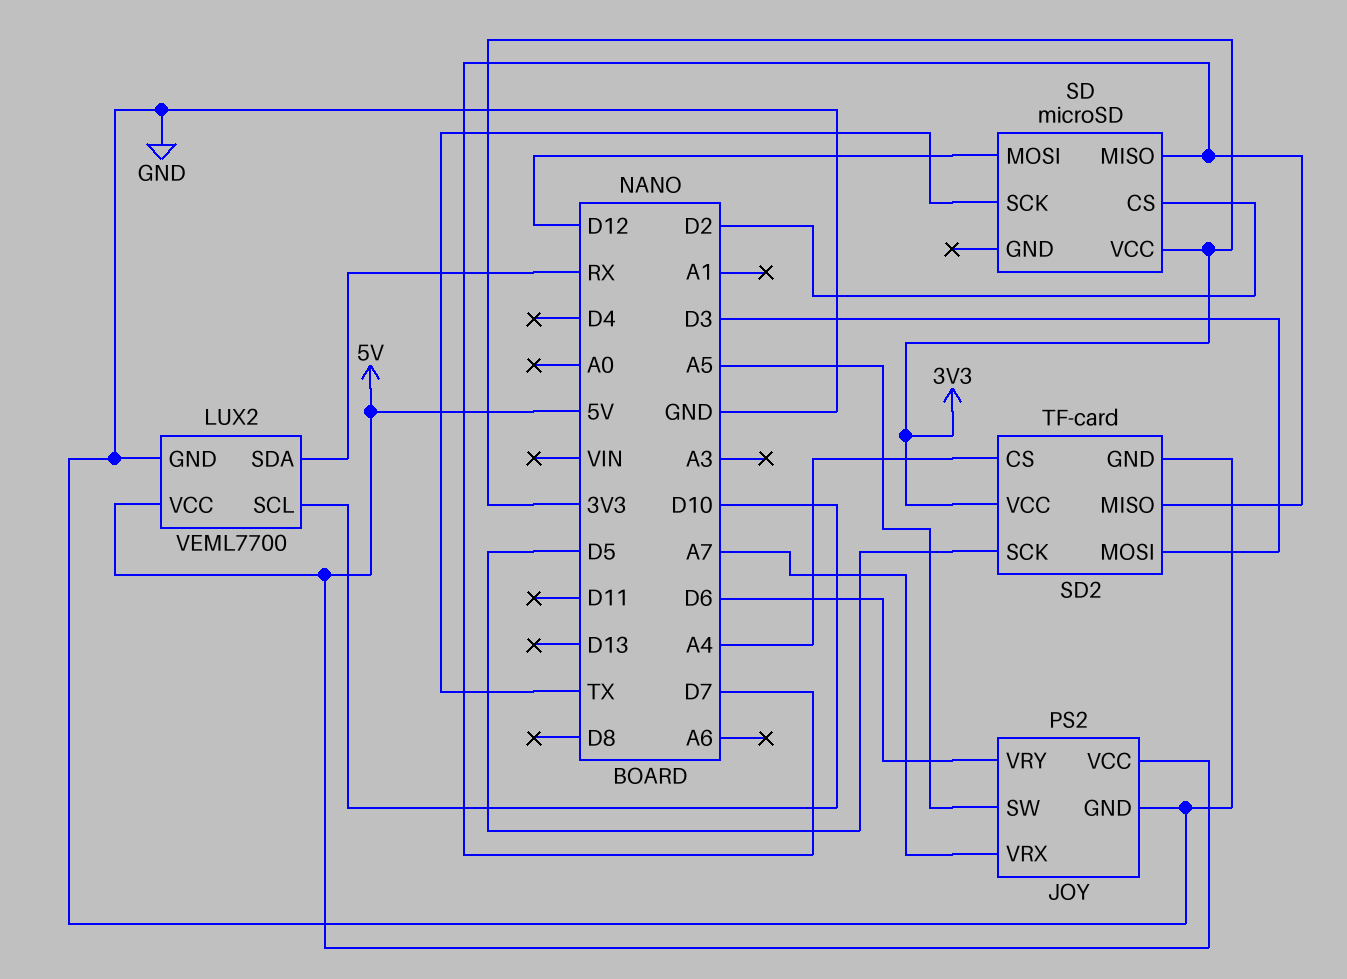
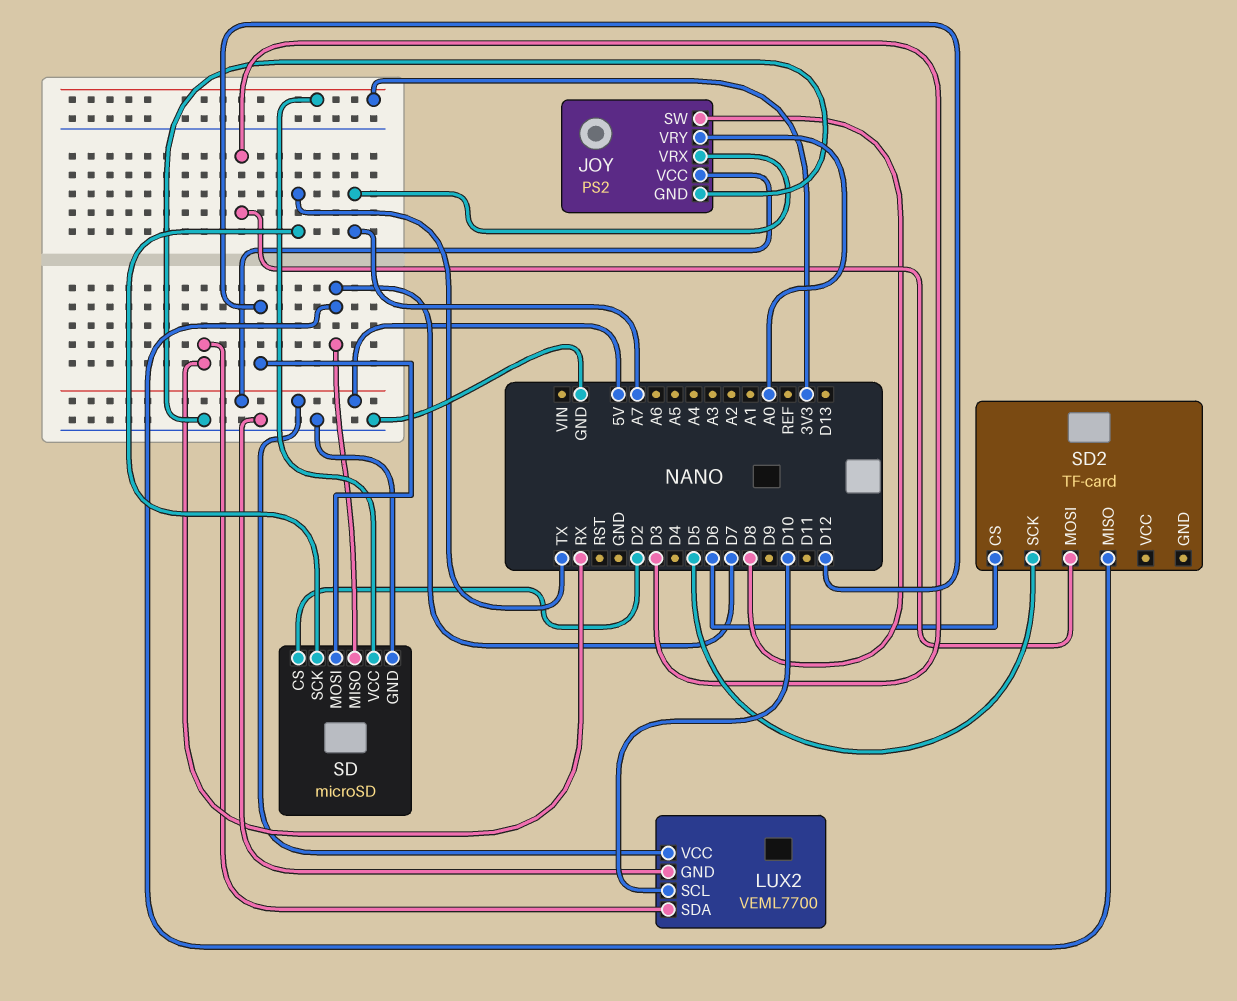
JOY pin SW: A5 -> D8
JOY pin VRY: D6 -> A0
SD pin GND: none -> GND
SD2 pin CS: A4 -> D6
SD2 pin GND: GND -> none
SD2 pin VCC: 3V3 -> none

